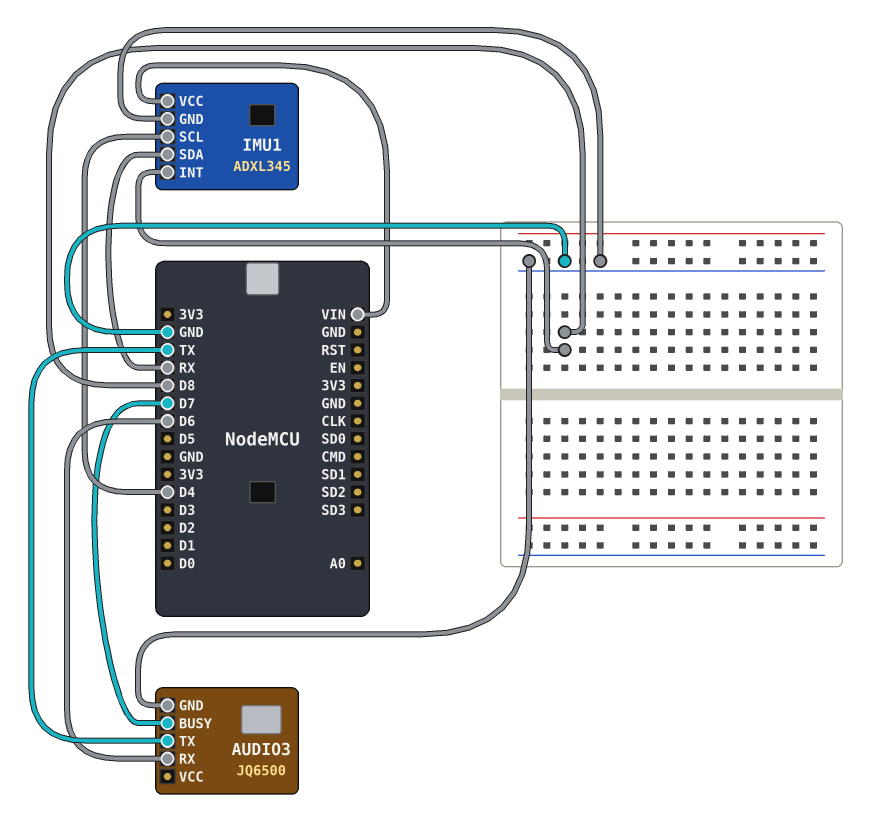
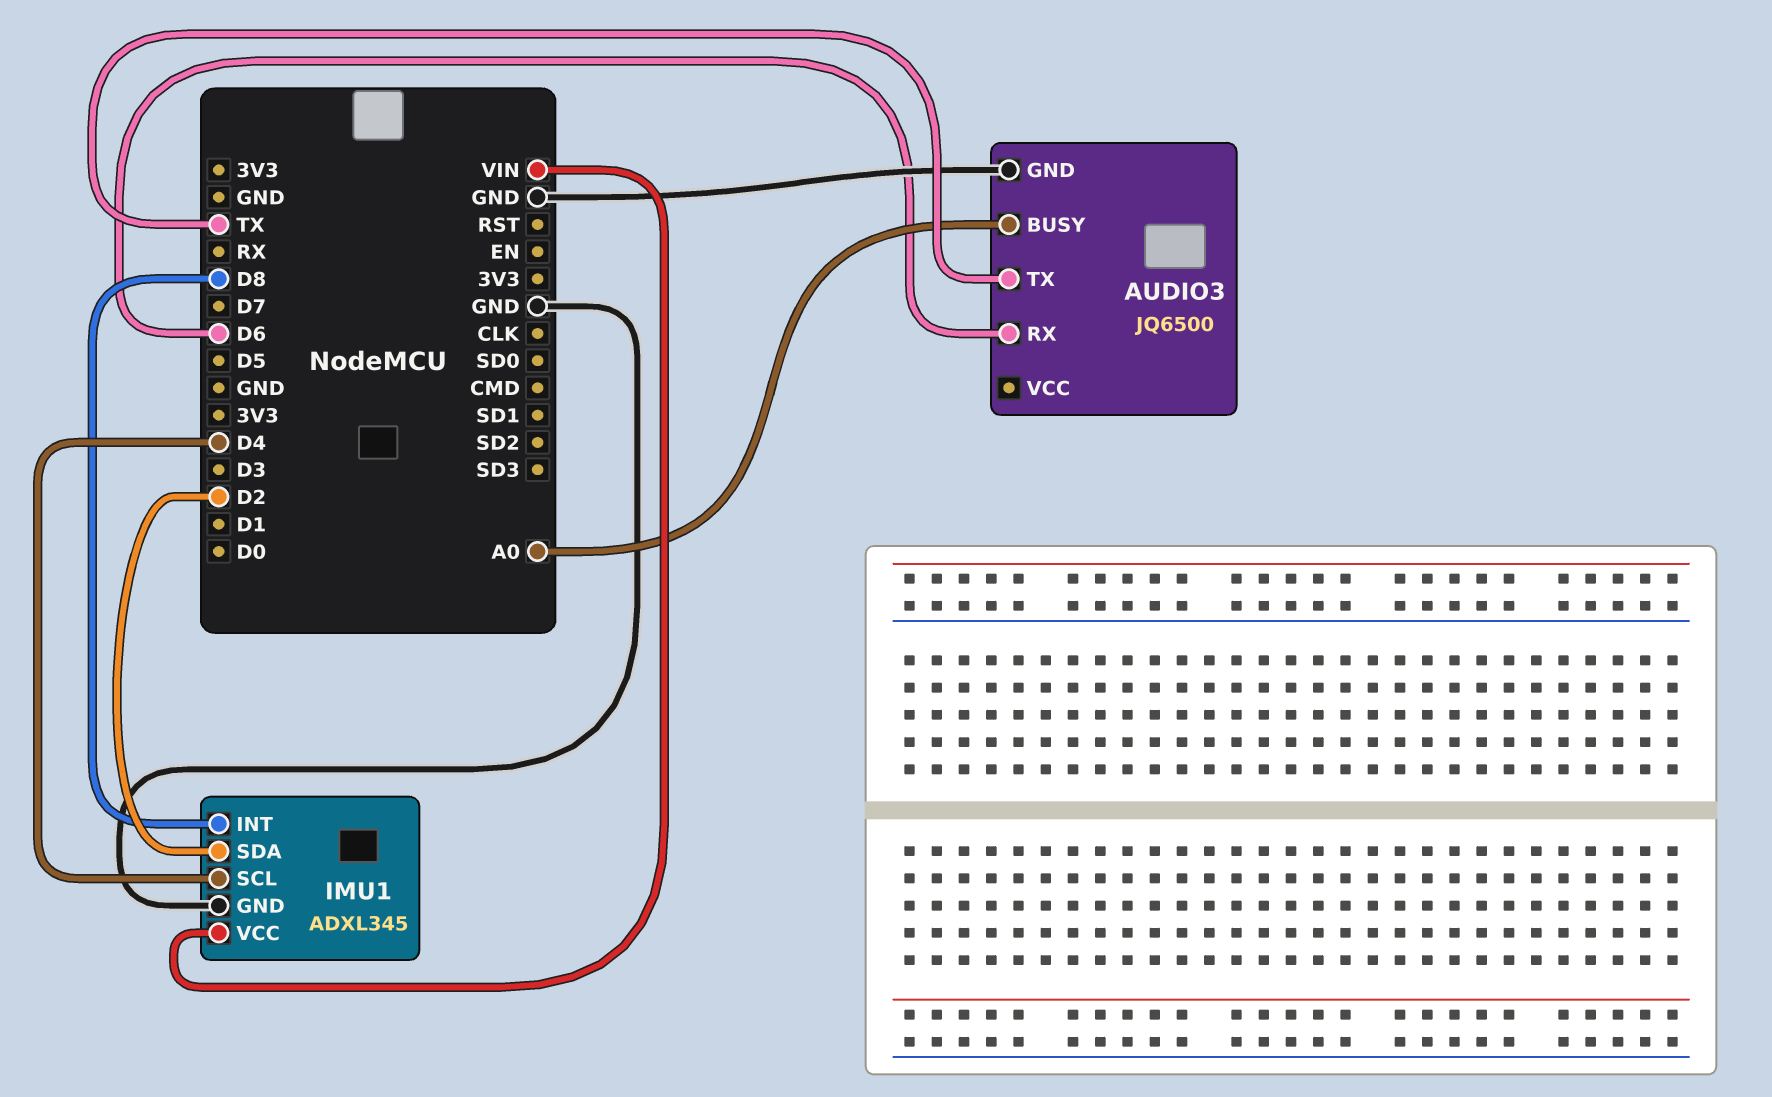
AUDIO3 pin BUSY: D7 -> A0
IMU1 pin SDA: RX -> D2

